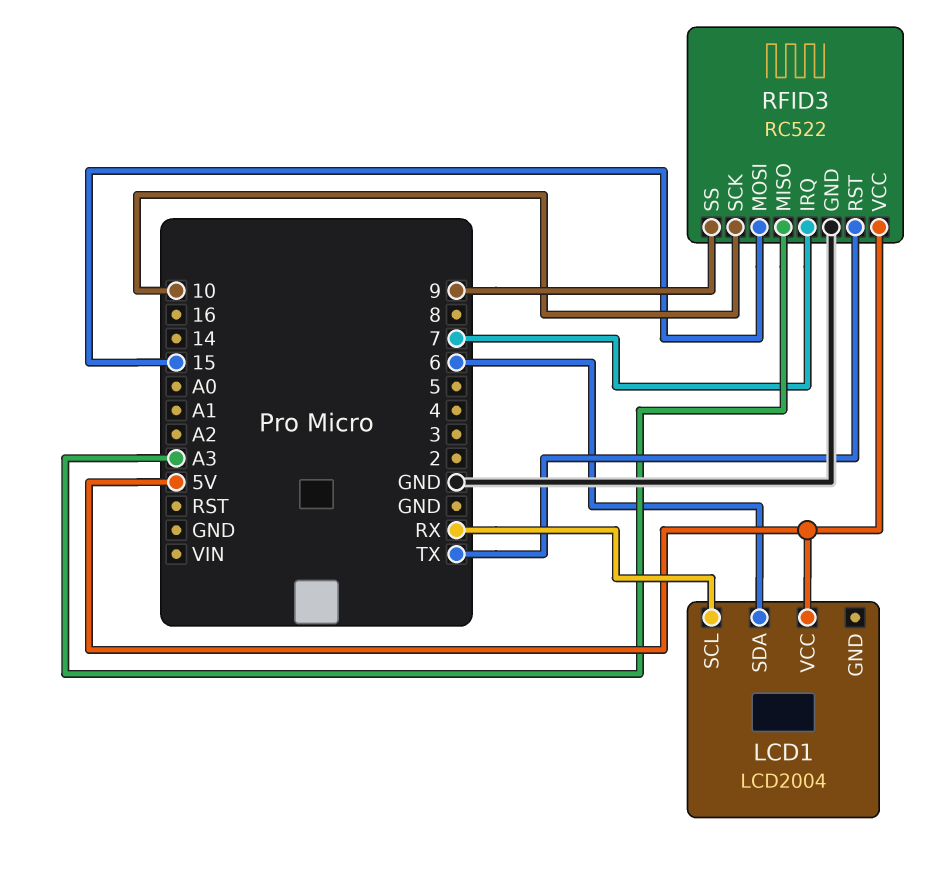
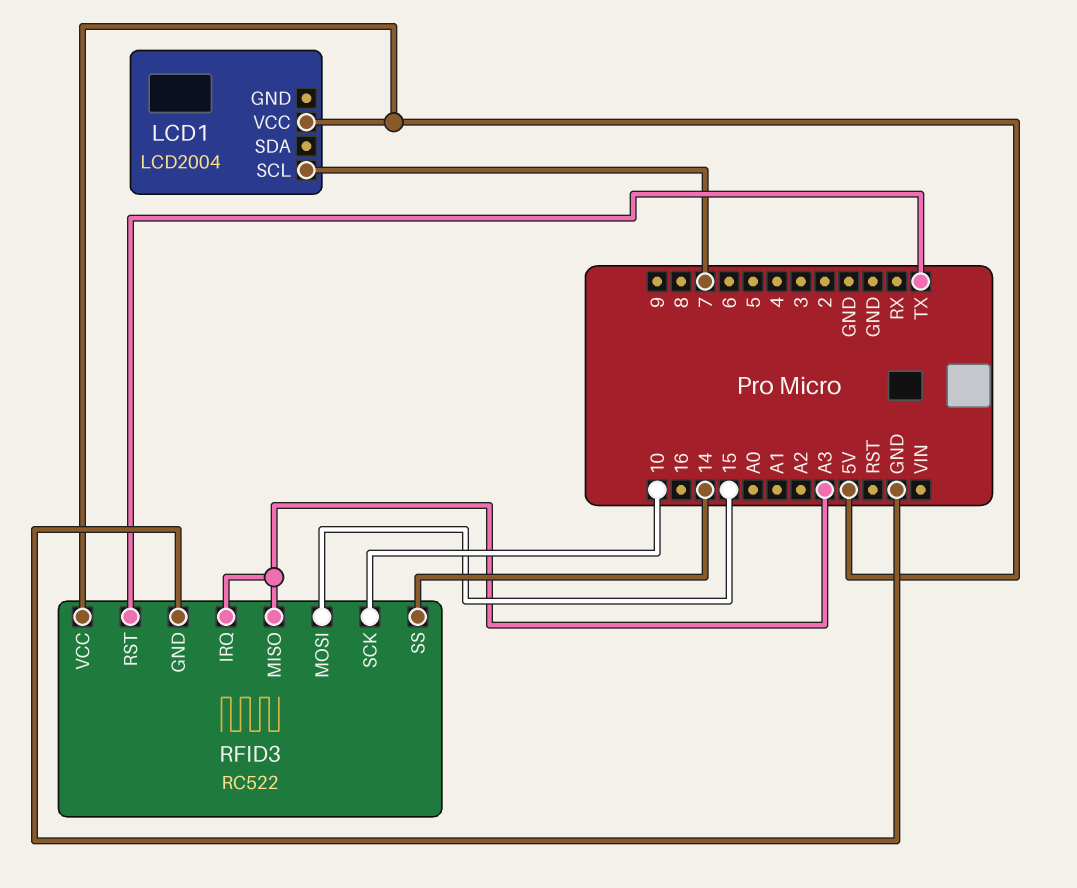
LCD1 pin SCL: RX -> 7
LCD1 pin SDA: 6 -> none
RFID3 pin IRQ: 7 -> A3
RFID3 pin SS: 9 -> 14

